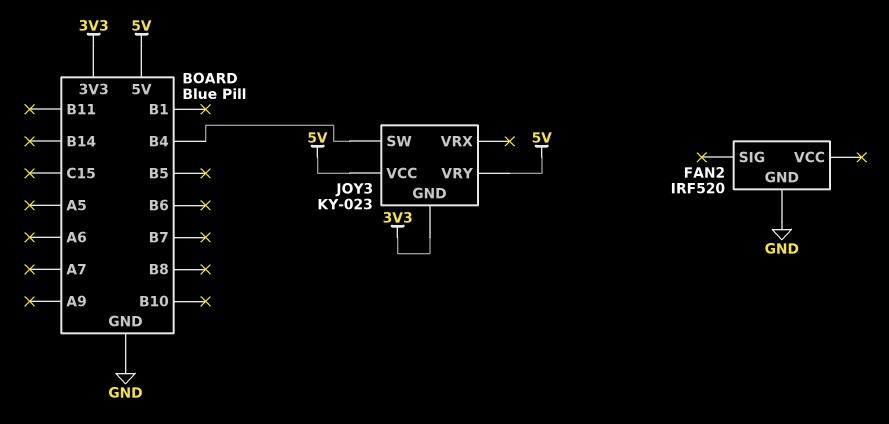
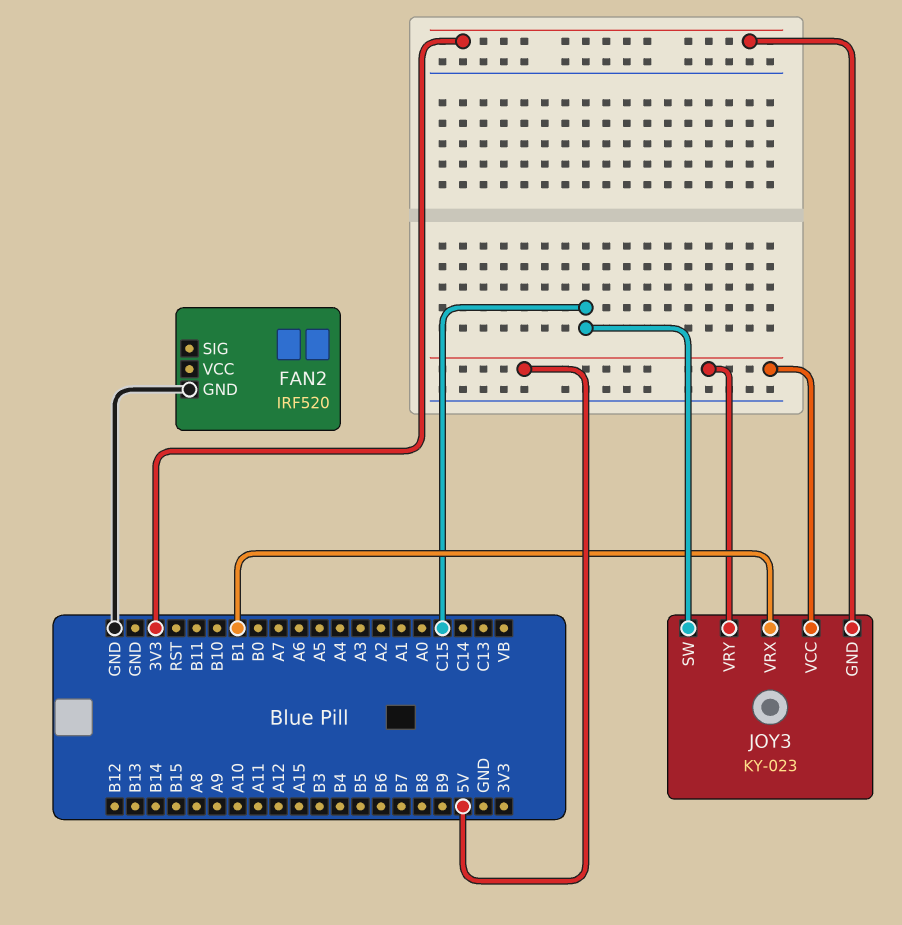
JOY3 pin SW: B4 -> C15
JOY3 pin VRX: none -> B1

